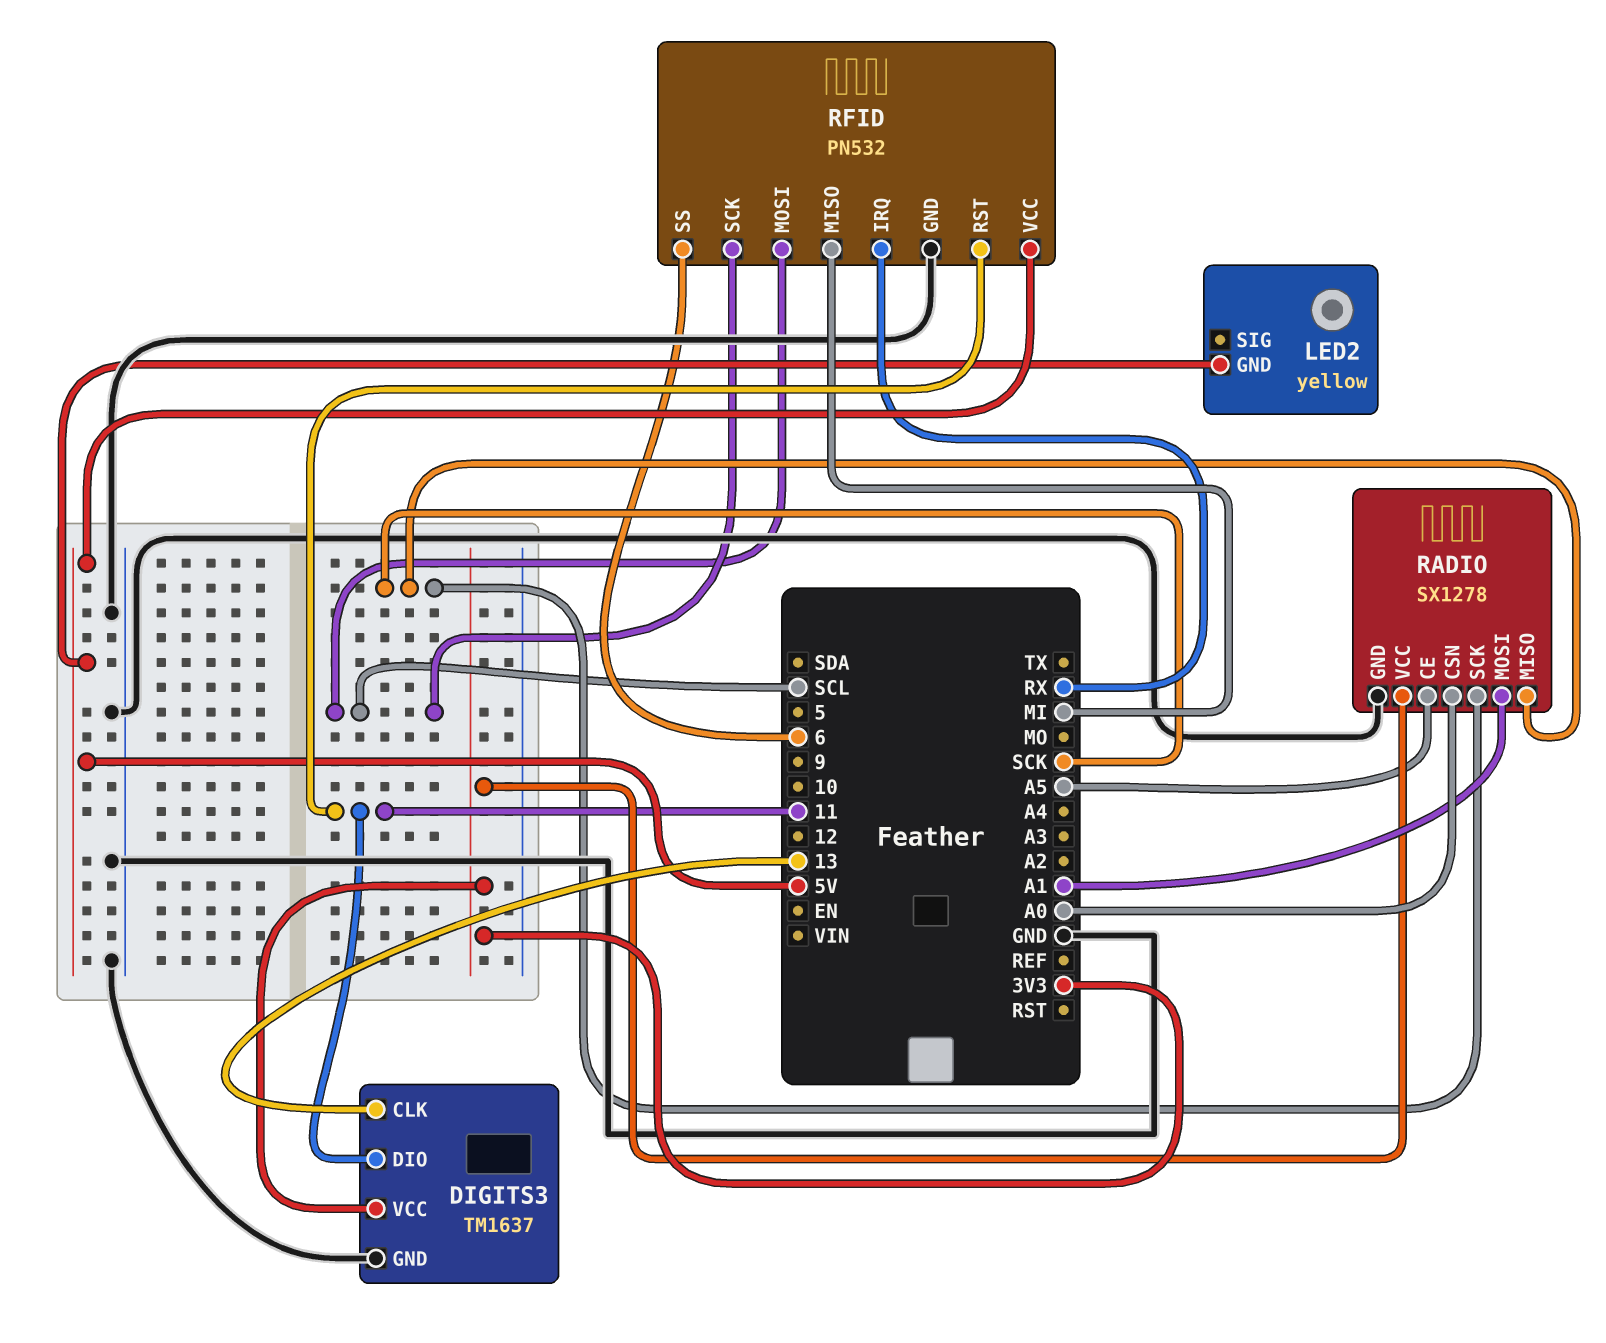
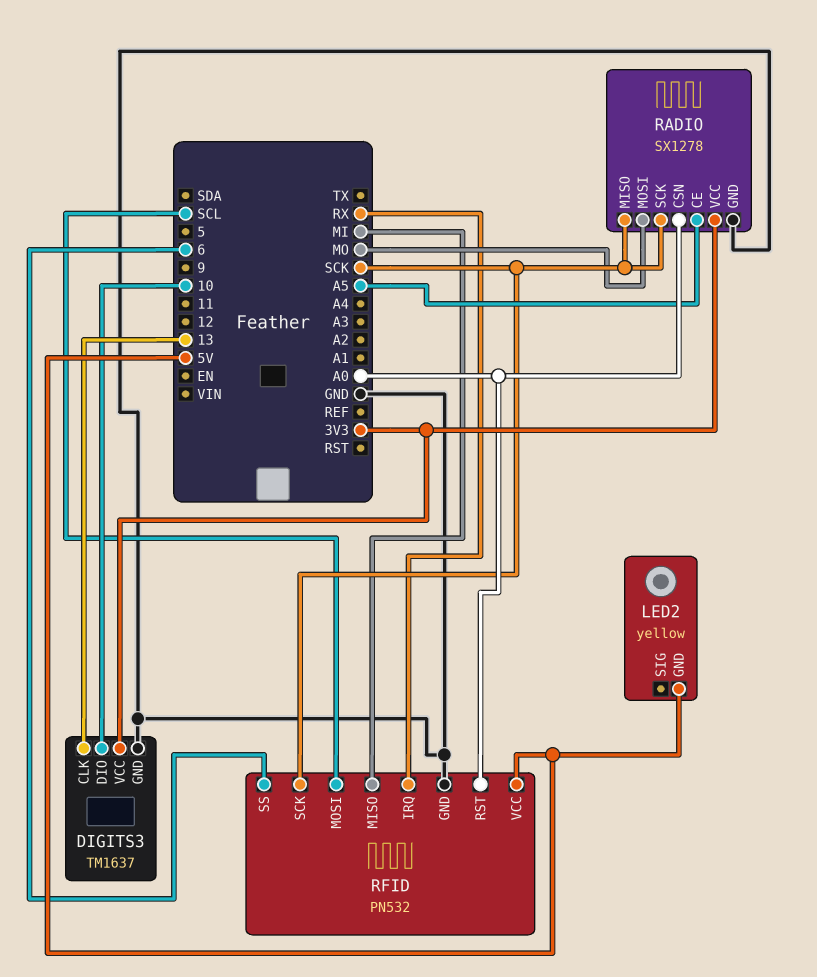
DIGITS3 pin DIO: 11 -> 10
RADIO pin MOSI: A1 -> MO
RFID pin RST: 11 -> A0
RFID pin SCK: SCL -> SCK

